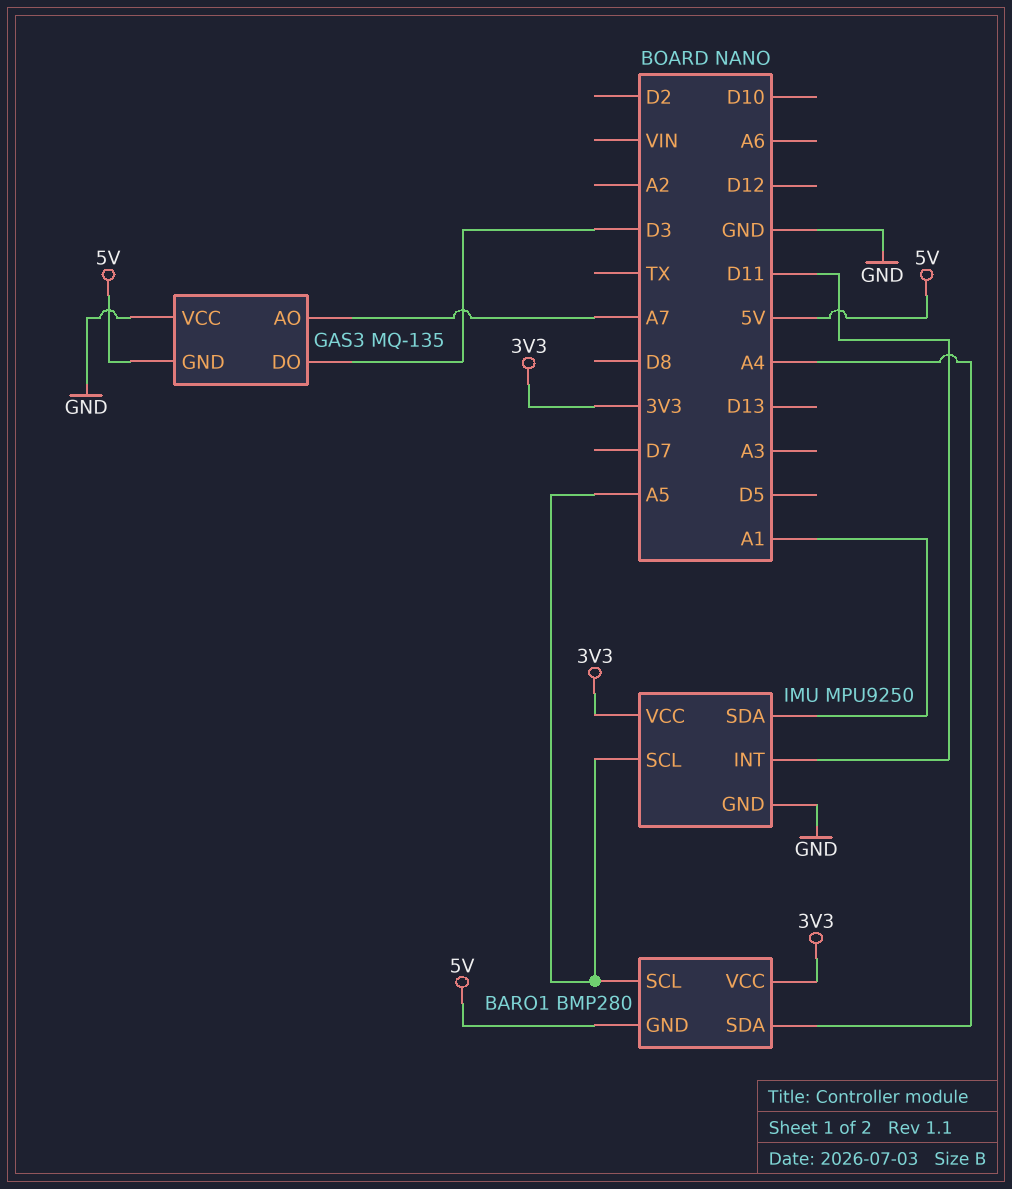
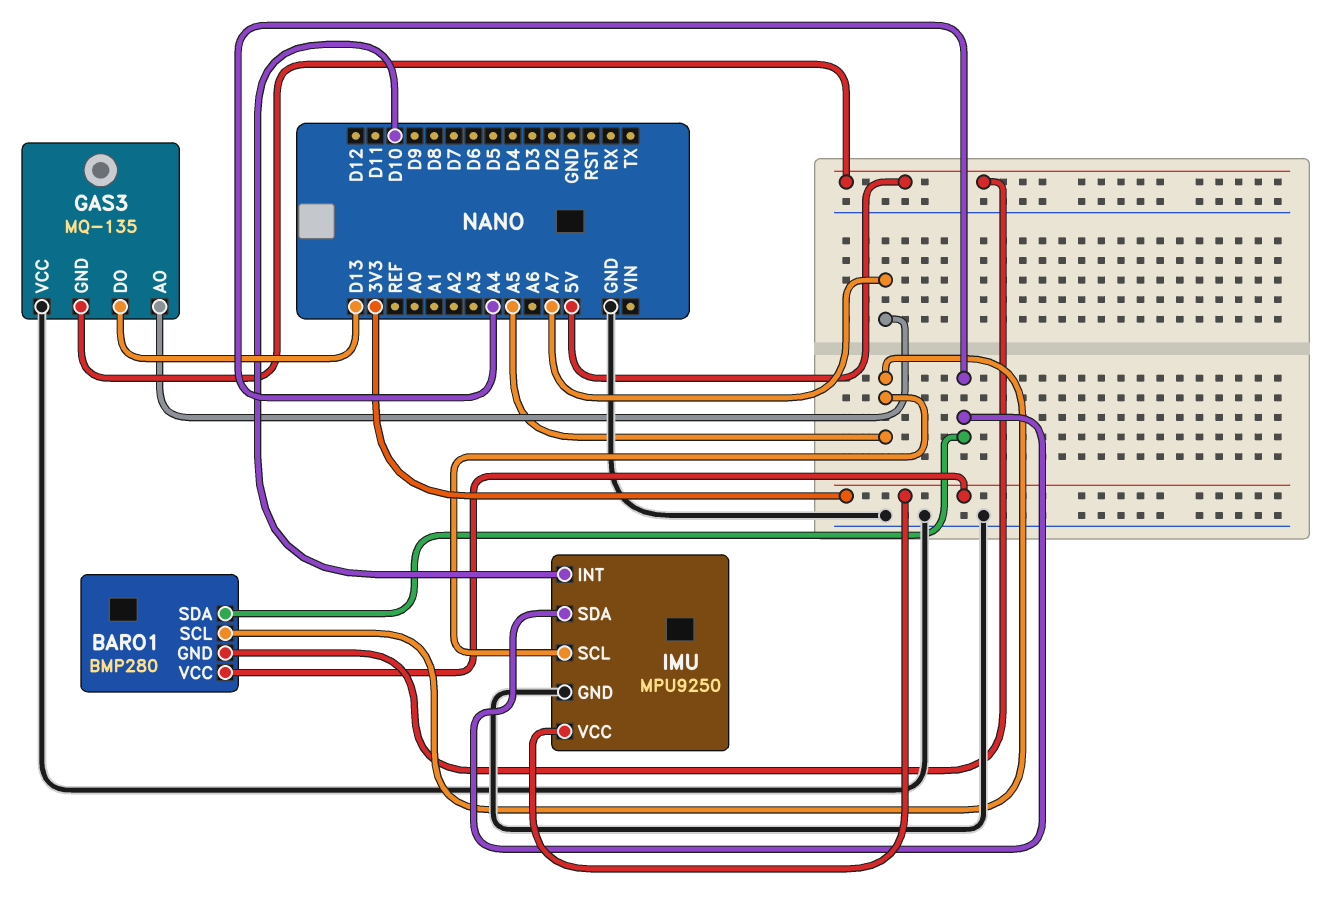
GAS3 pin DO: D3 -> D13
IMU pin INT: D11 -> D10
IMU pin SDA: A1 -> A4

